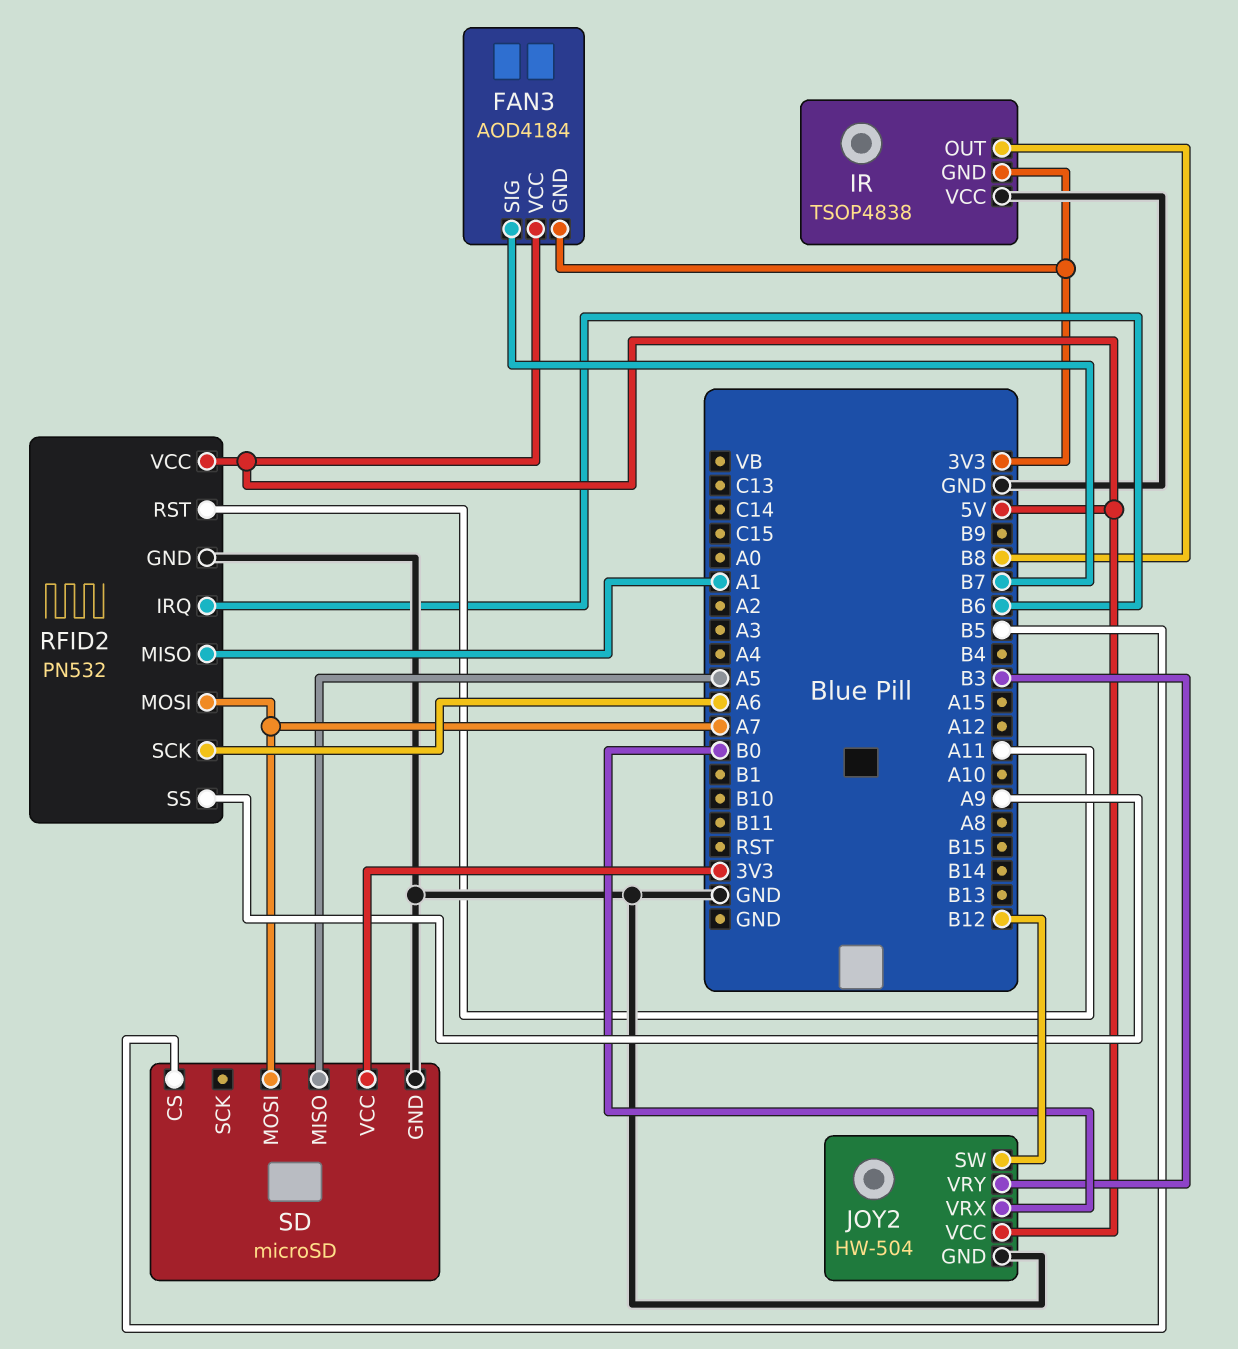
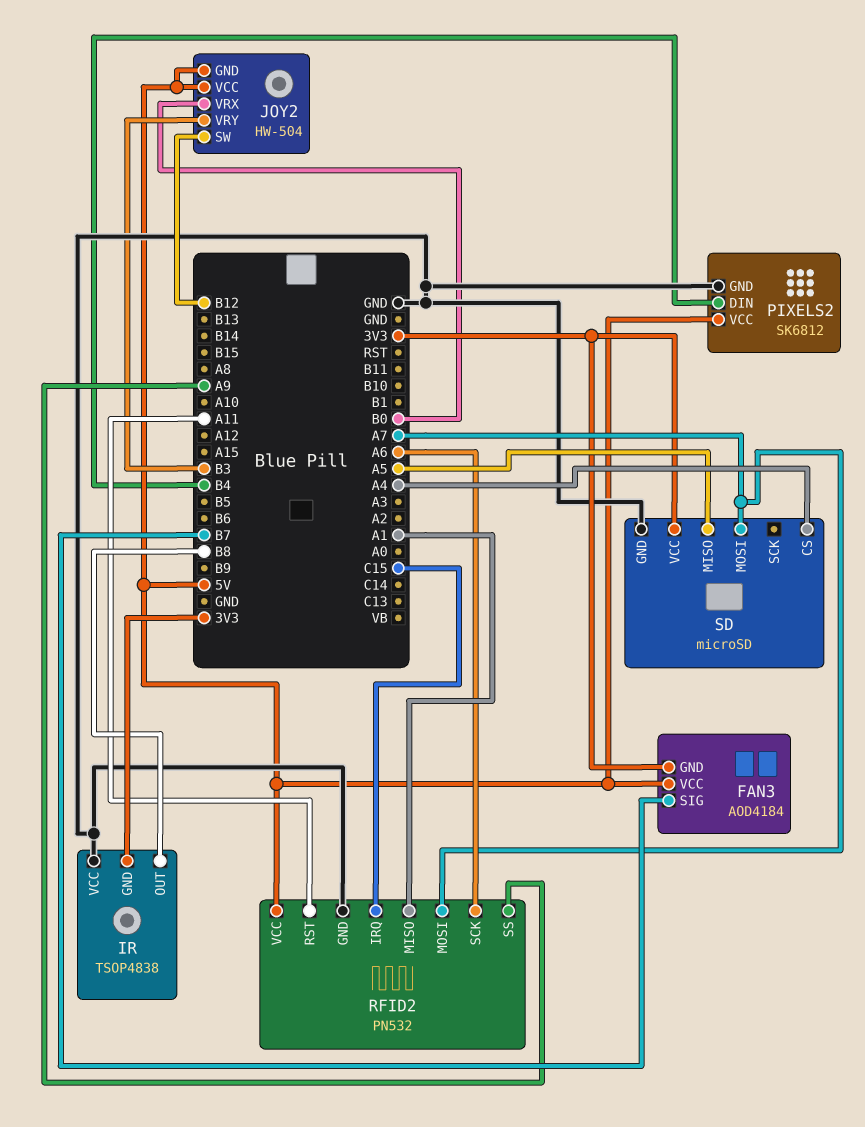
JOY2 pin GND: GND -> 5V
PIXELS2: none -> SK6812
PIXELS2 pin DIN: none -> B4
PIXELS2 pin GND: none -> GND
PIXELS2 pin VCC: none -> 5V
RFID2 pin IRQ: B6 -> C15
SD pin CS: B5 -> A4

